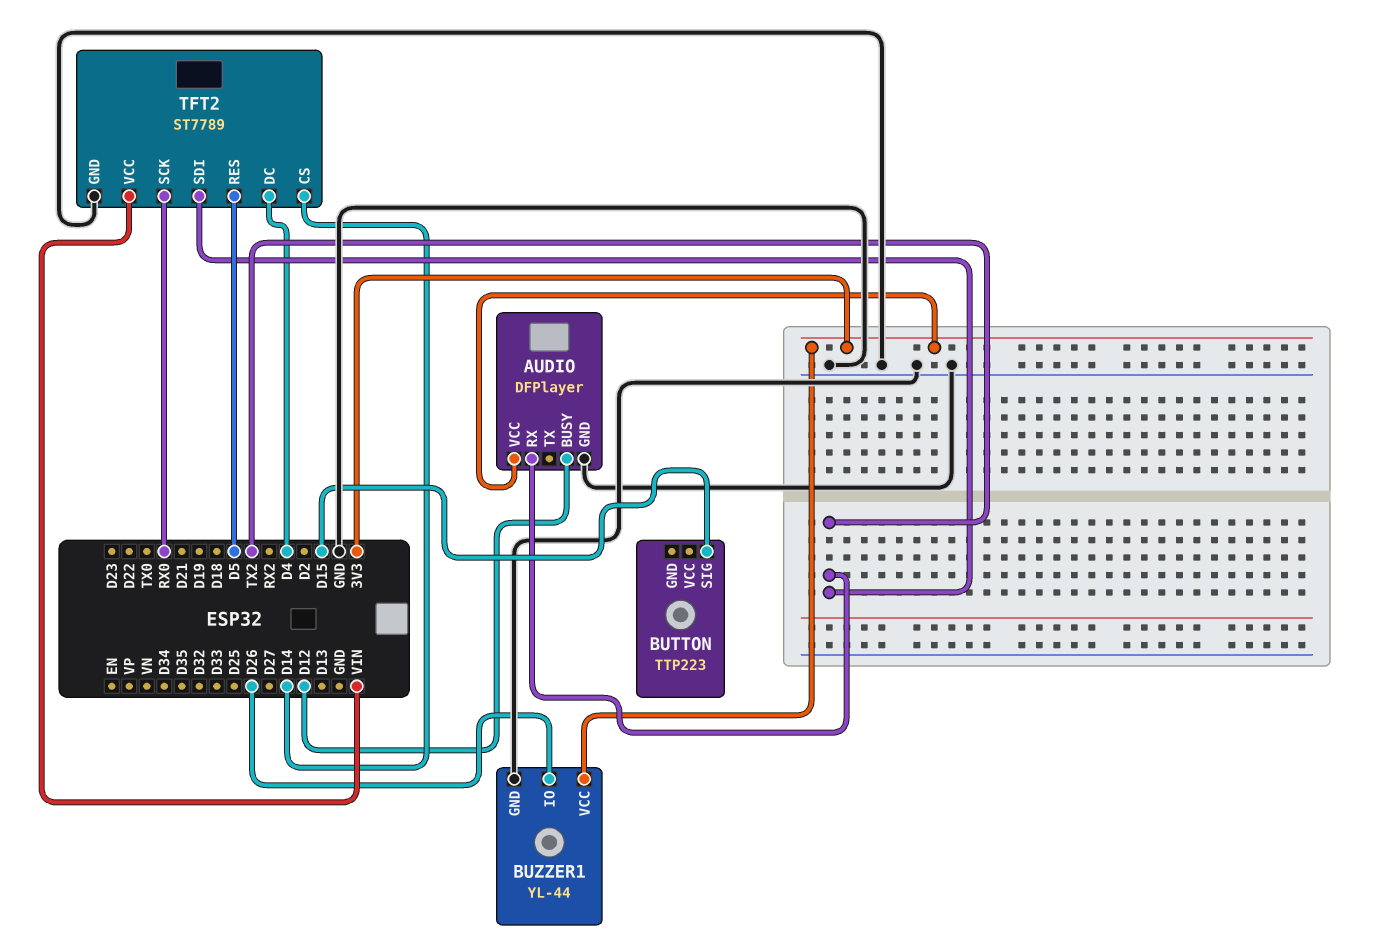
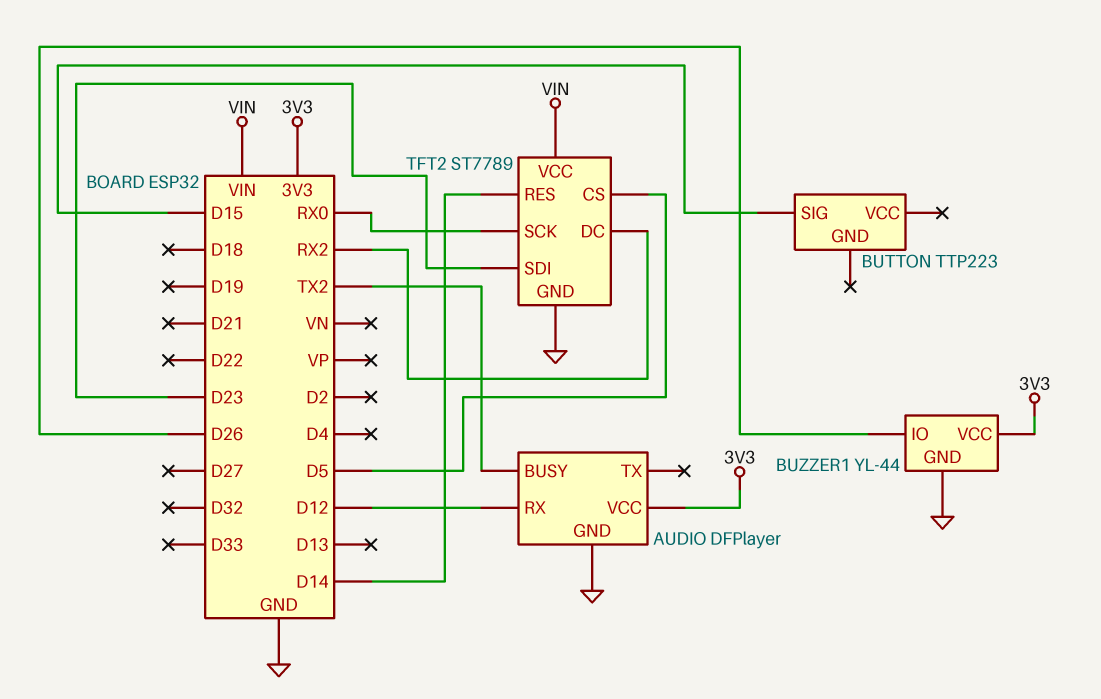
AUDIO pin BUSY: D12 -> TX2
AUDIO pin RX: TX2 -> D12
TFT2 pin CS: D14 -> D5
TFT2 pin DC: D4 -> RX2
TFT2 pin RES: D5 -> D14
TFT2 pin SDI: TX2 -> D23

